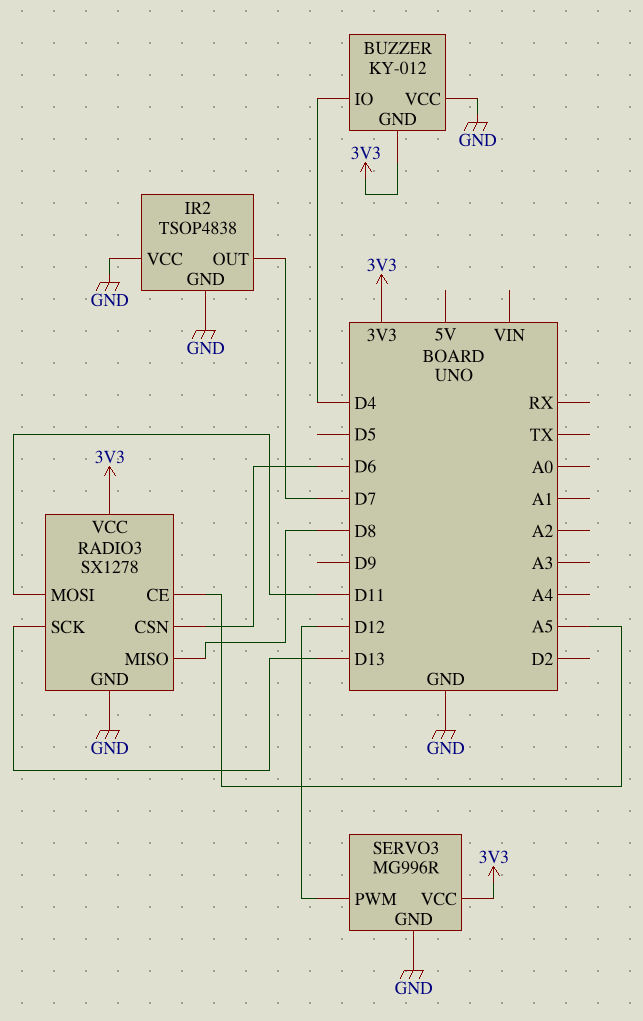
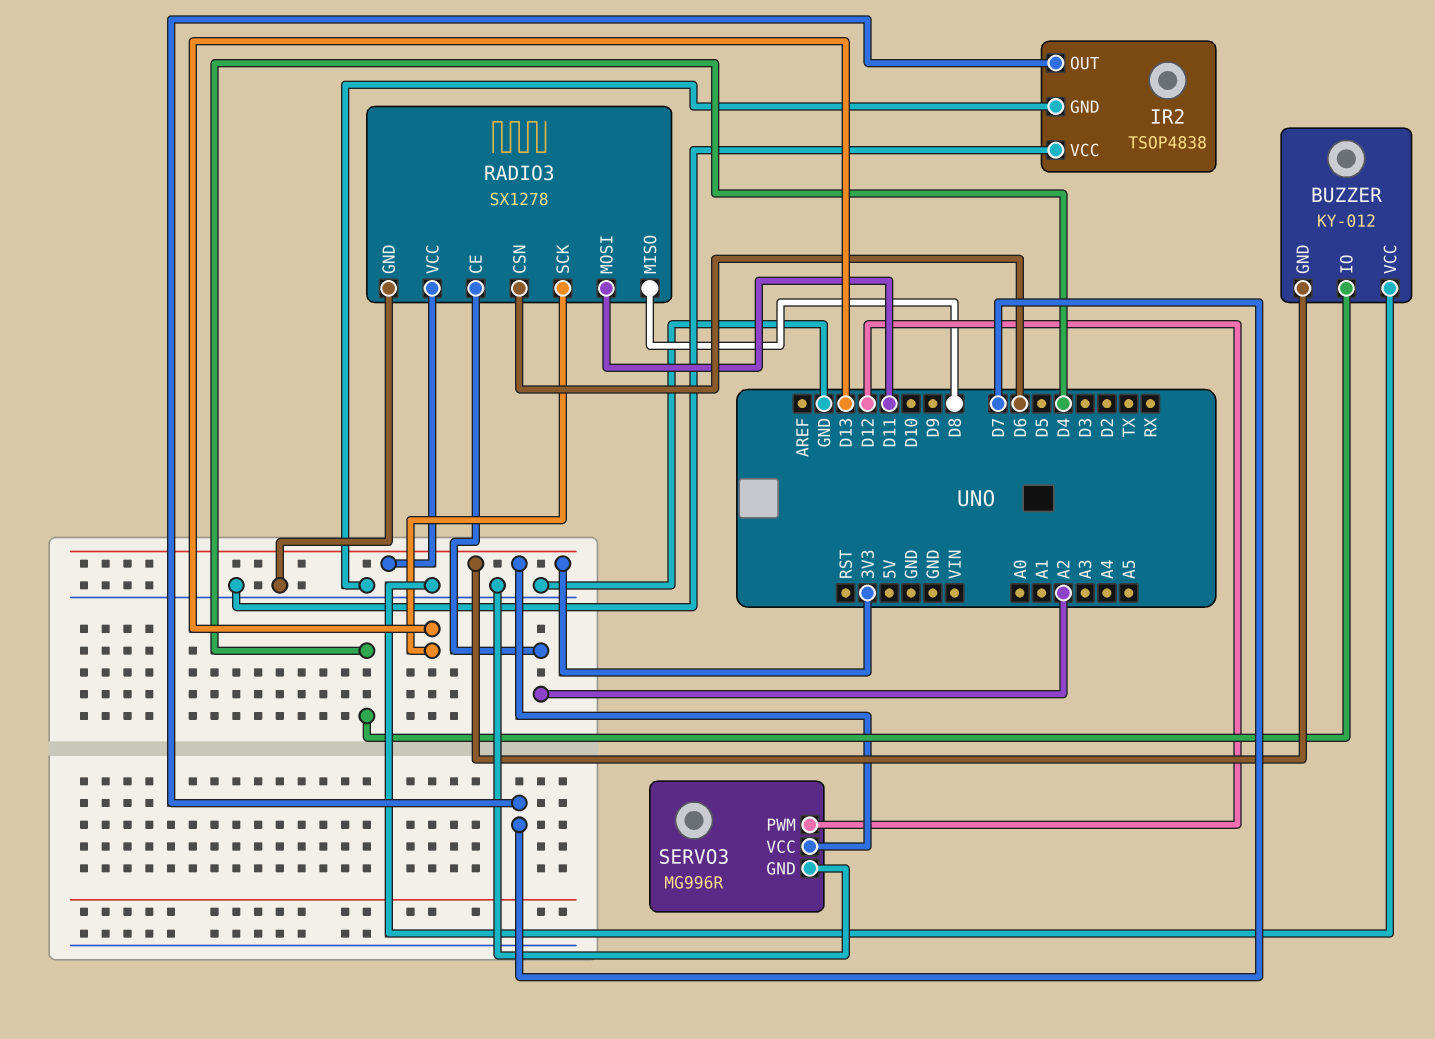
RADIO3 pin CE: A5 -> A2

